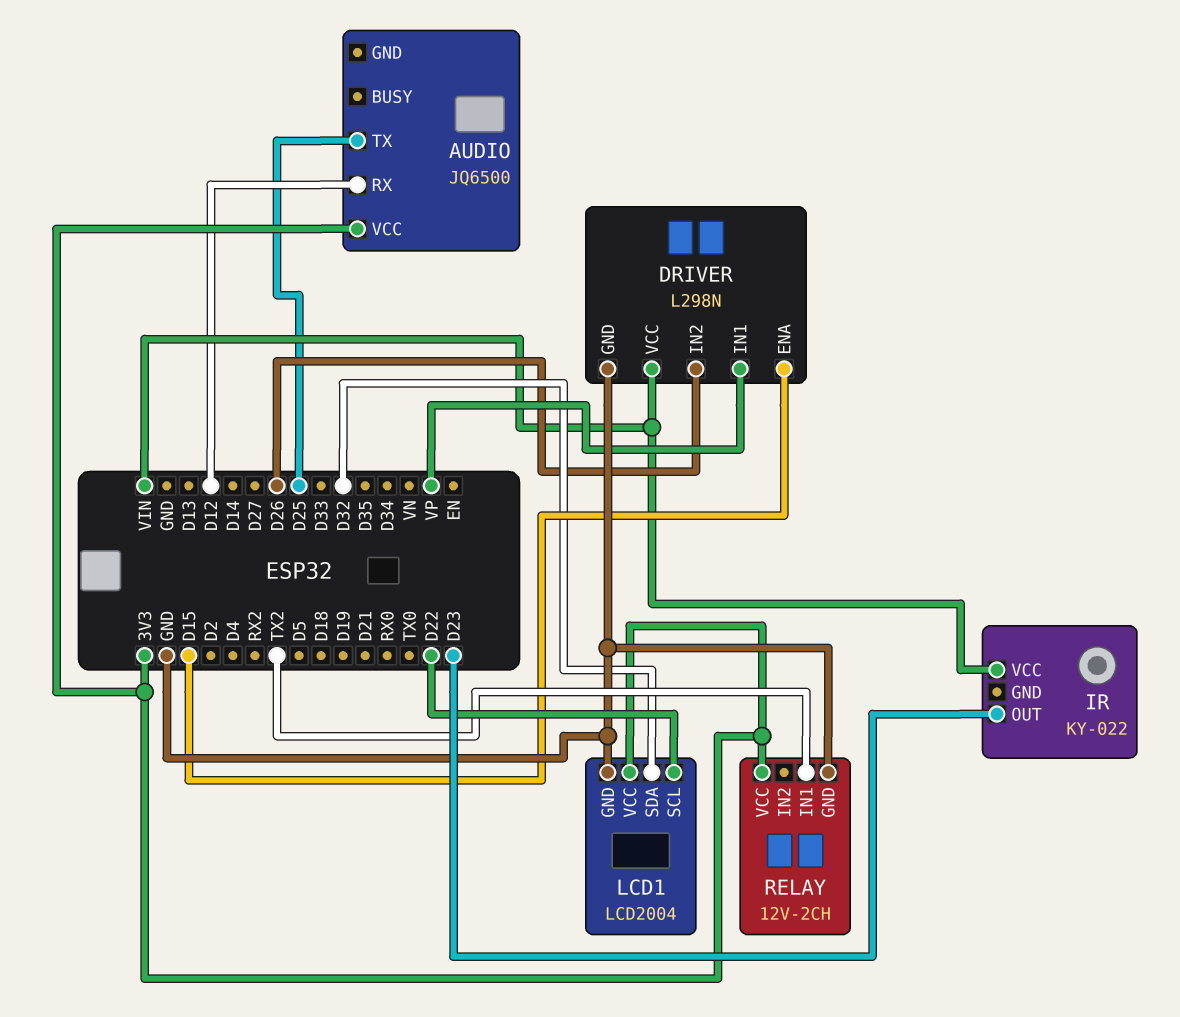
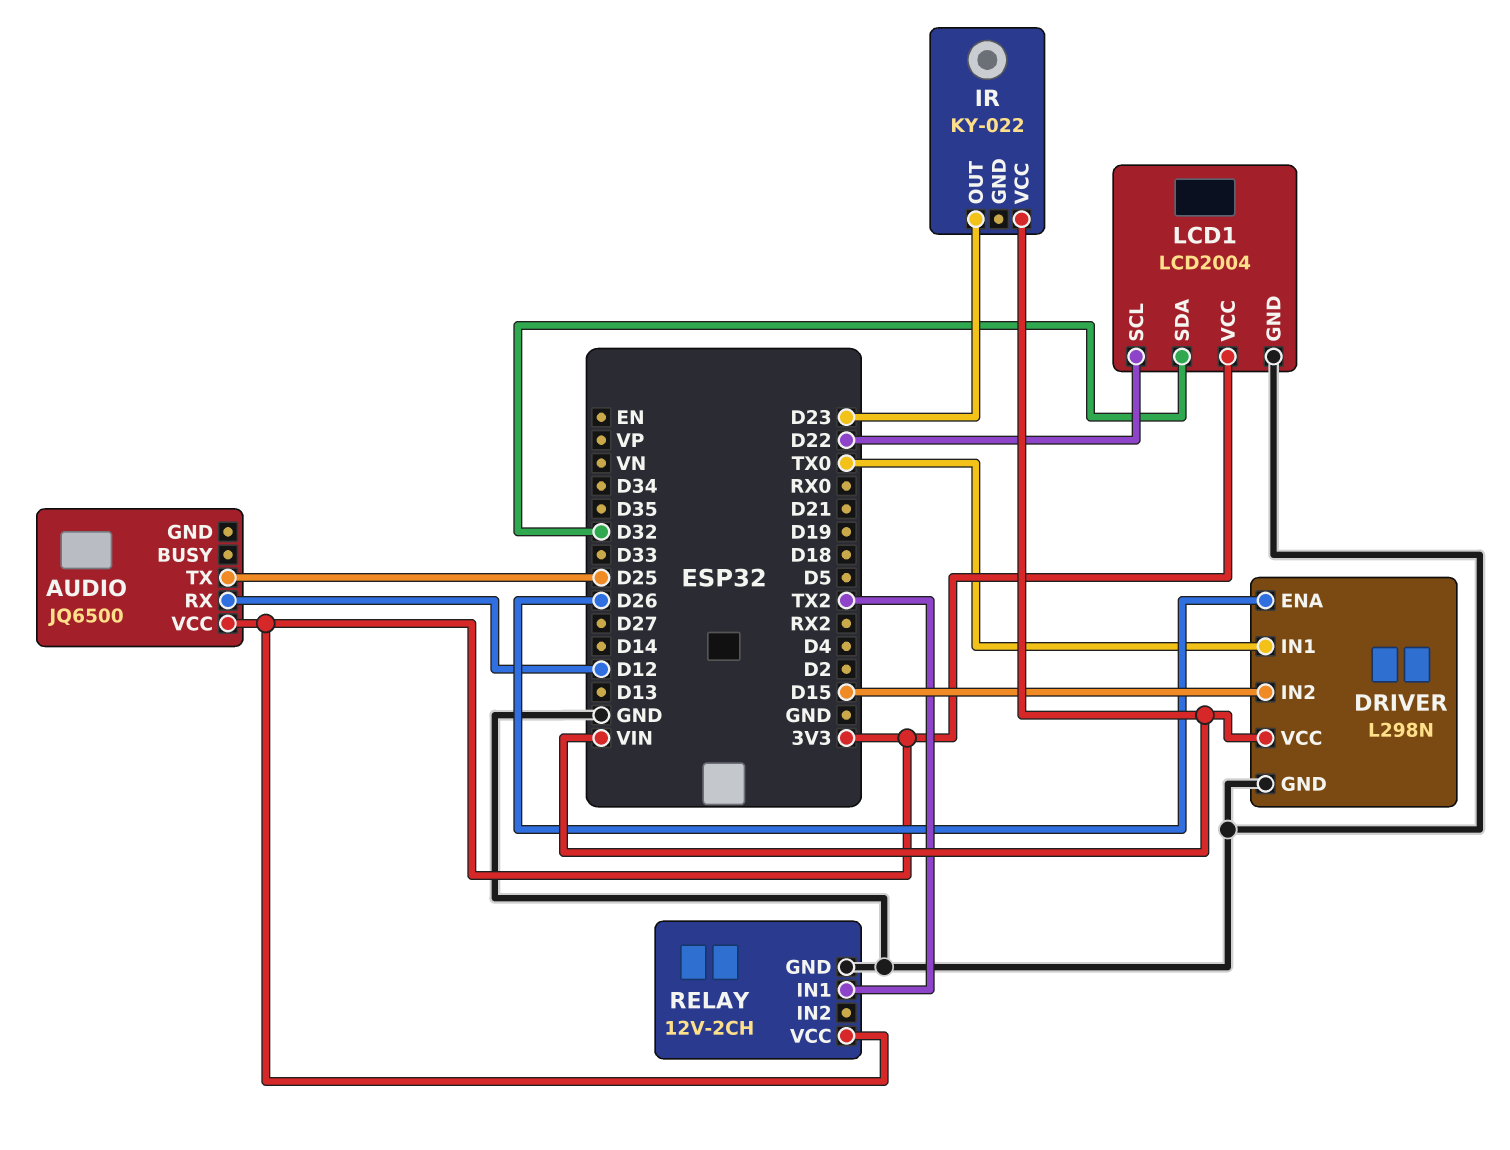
DRIVER pin ENA: D15 -> D26
DRIVER pin IN1: VP -> TX0
DRIVER pin IN2: D26 -> D15

